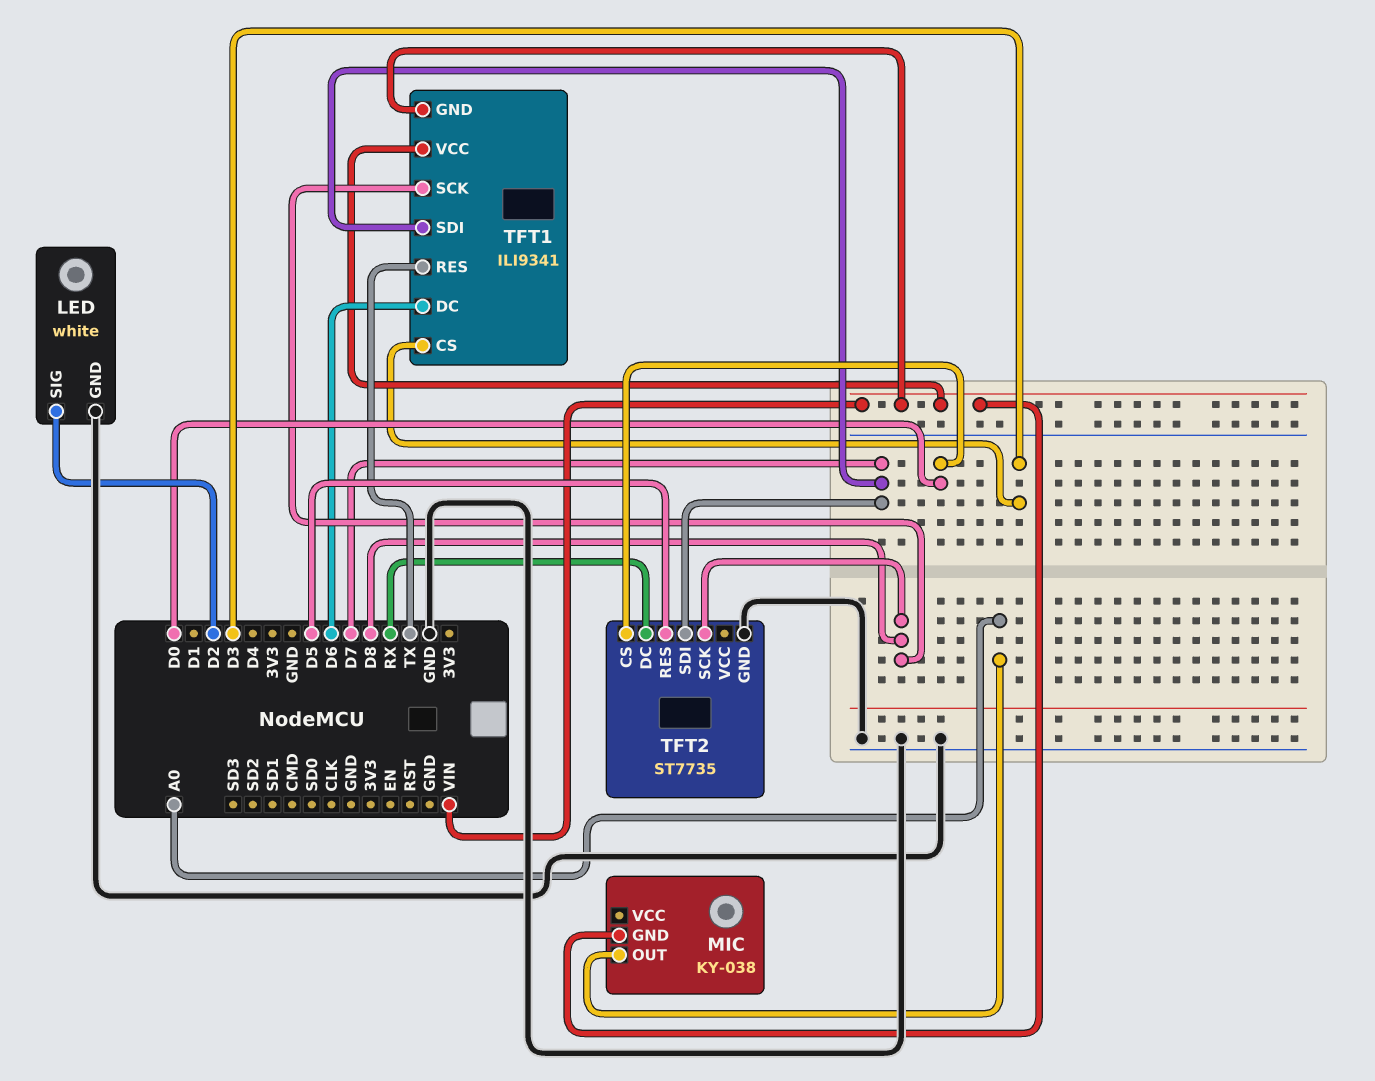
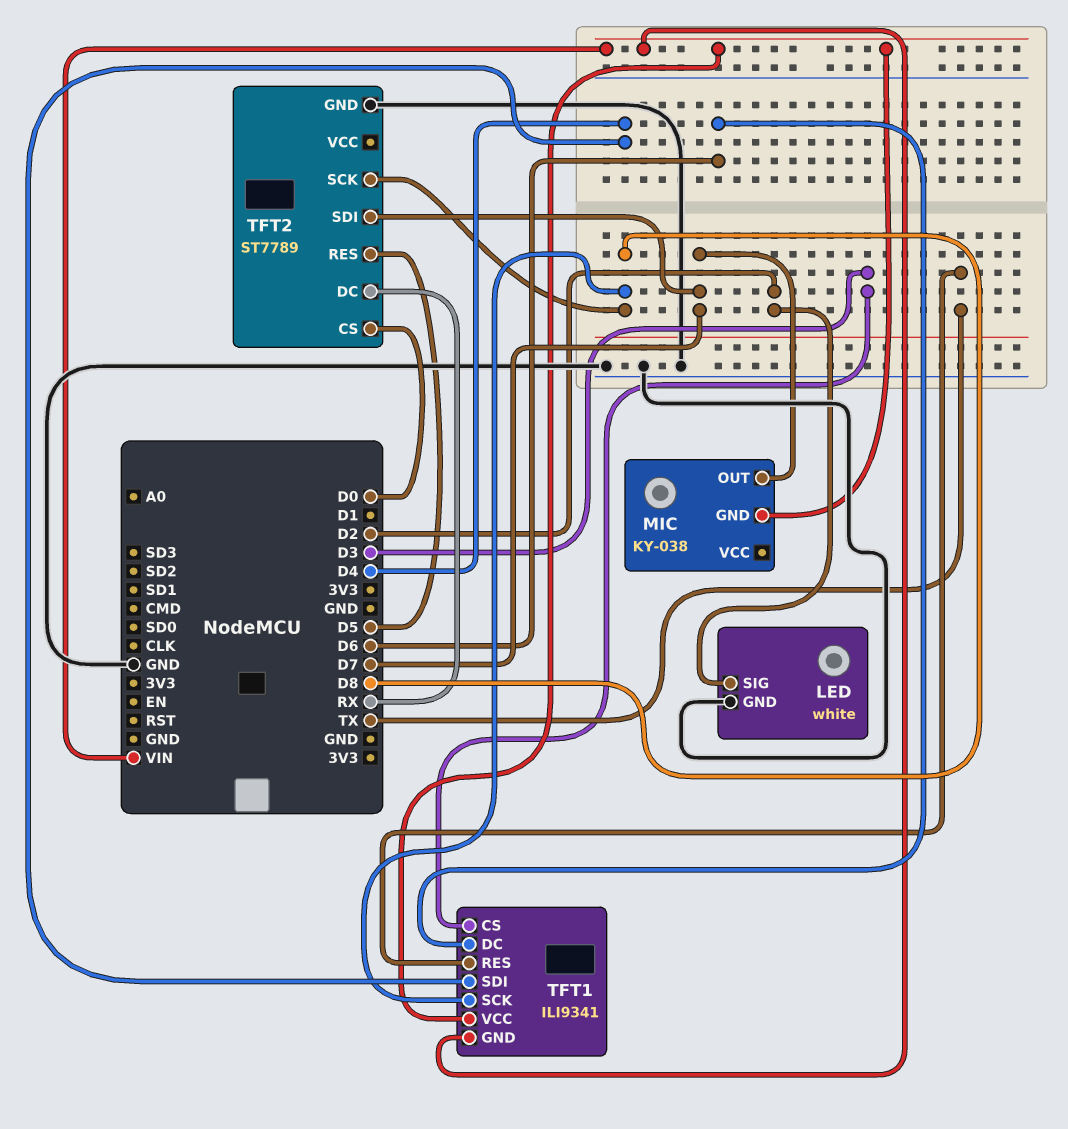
MIC pin OUT: A0 -> D7
TFT1 pin SDI: D7 -> D4
TFT2: ST7735 -> ST7789

